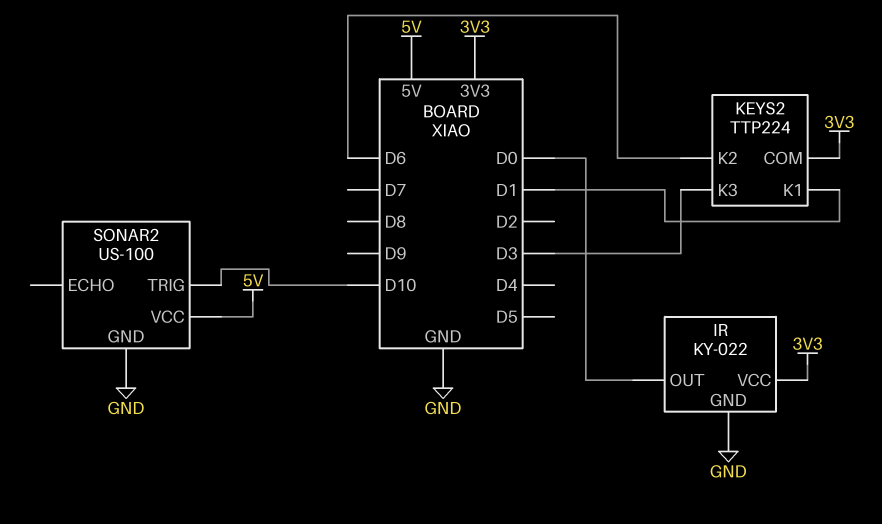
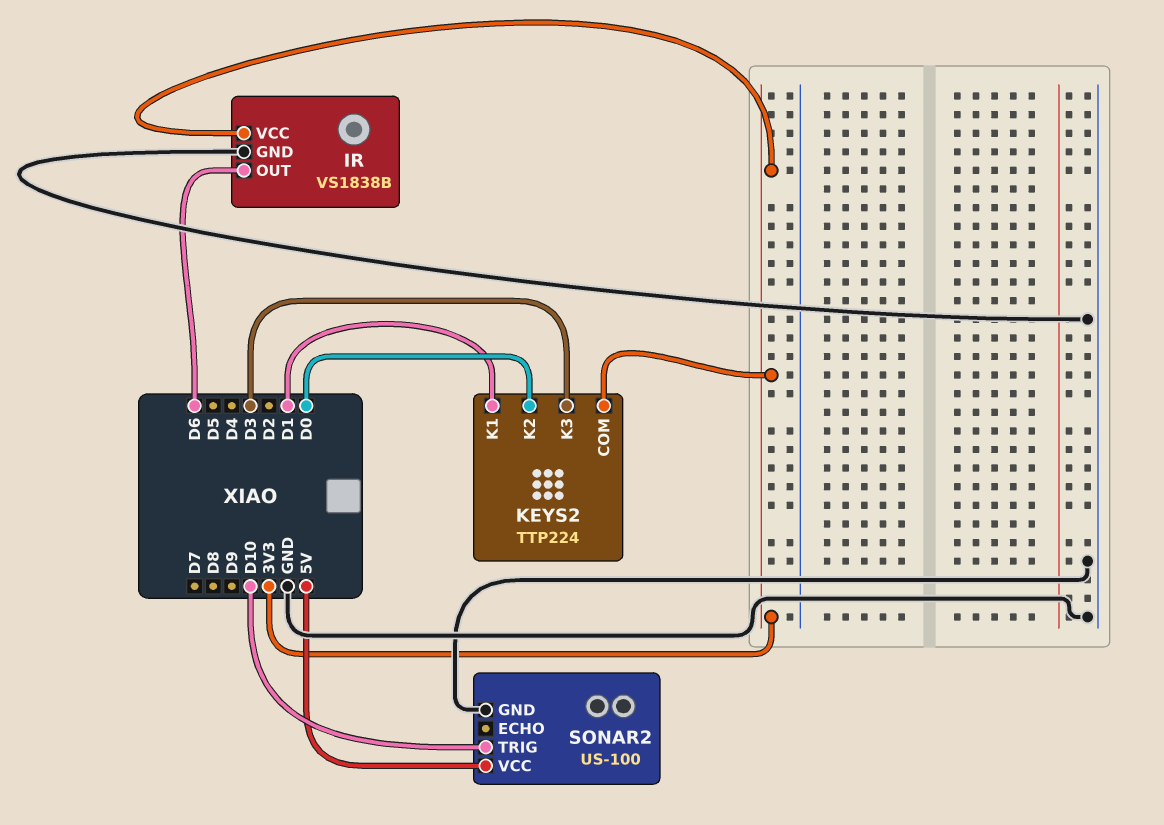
IR: KY-022 -> VS1838B
IR pin OUT: D0 -> D6
KEYS2 pin K2: D6 -> D0

